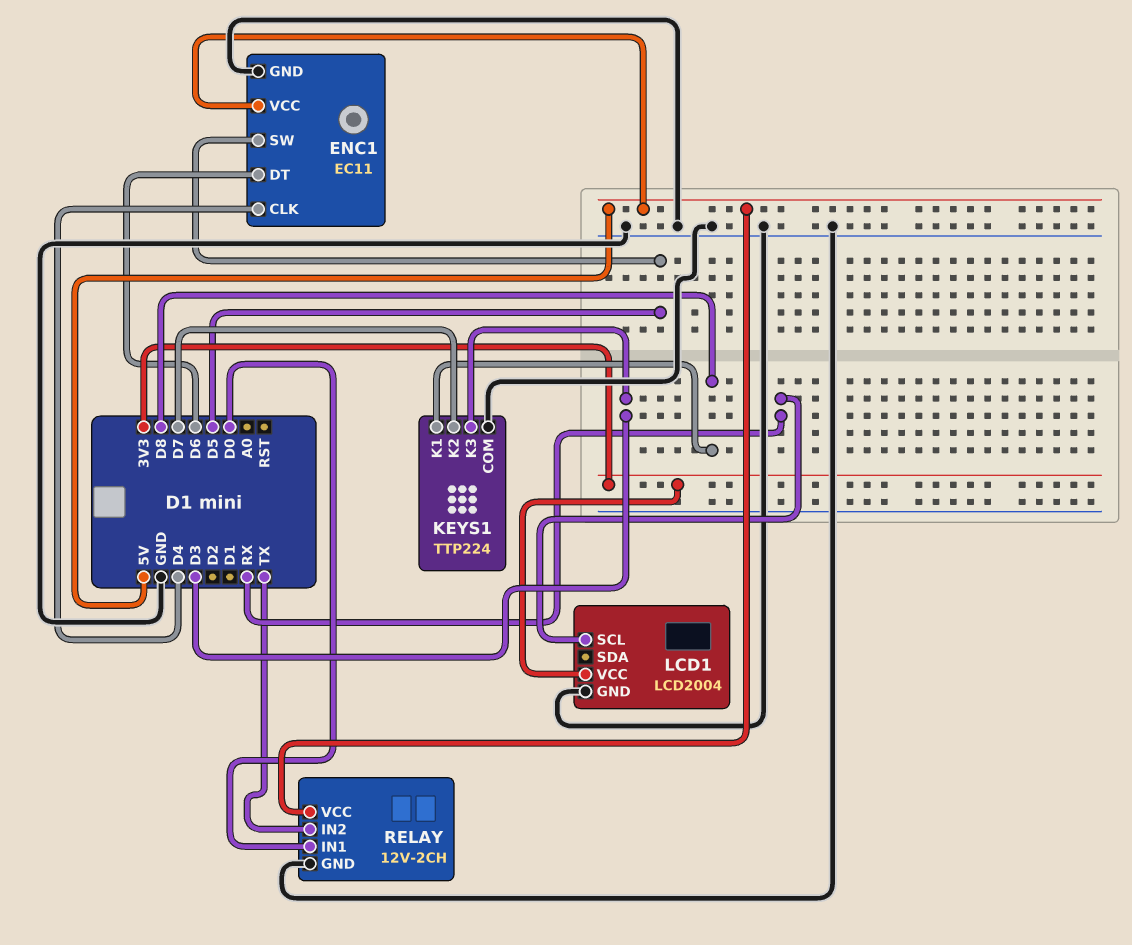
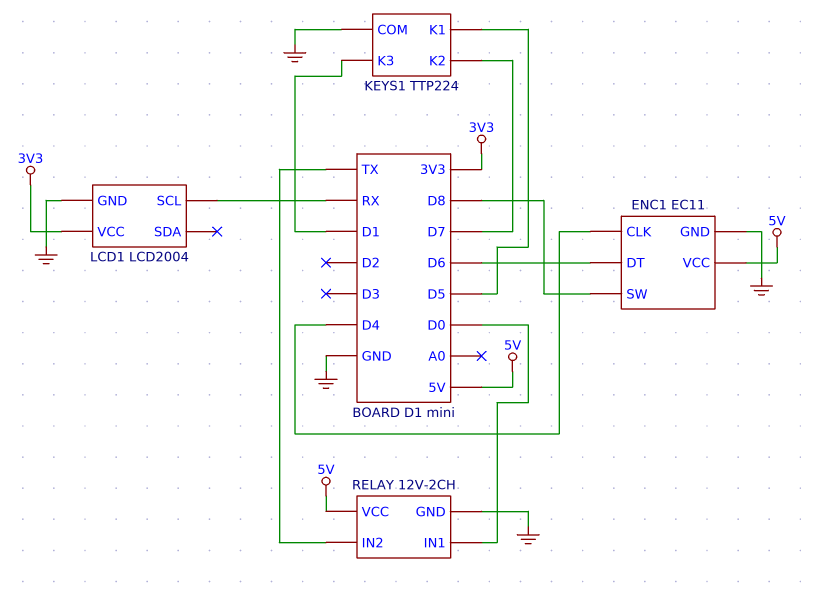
ENC1 pin SW: D5 -> D8
KEYS1 pin K1: D8 -> D5
KEYS1 pin K3: D3 -> D1

